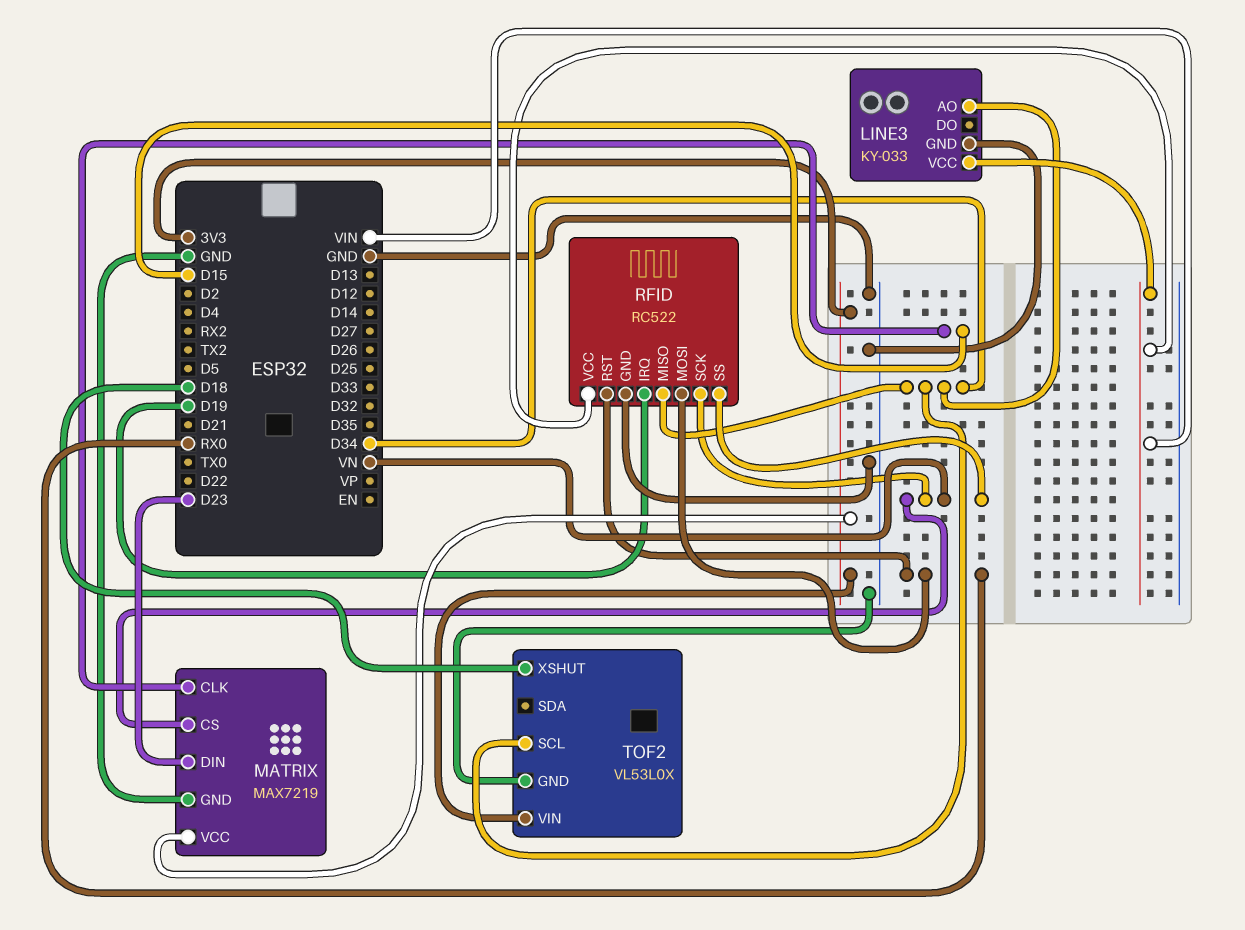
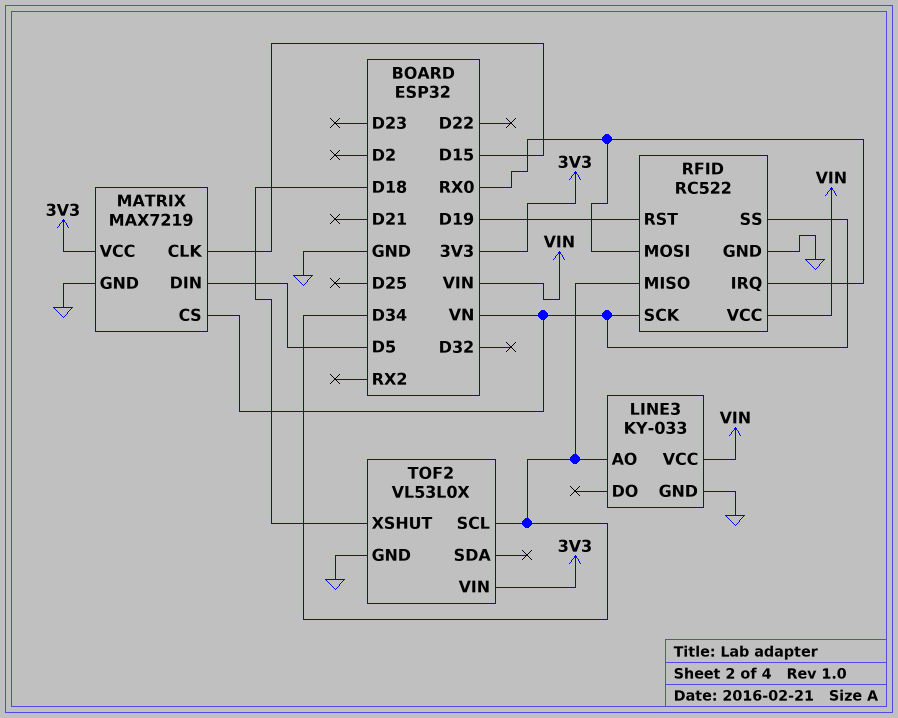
MATRIX pin DIN: D23 -> D5
RFID pin IRQ: D19 -> RX0
RFID pin RST: RX0 -> D19

